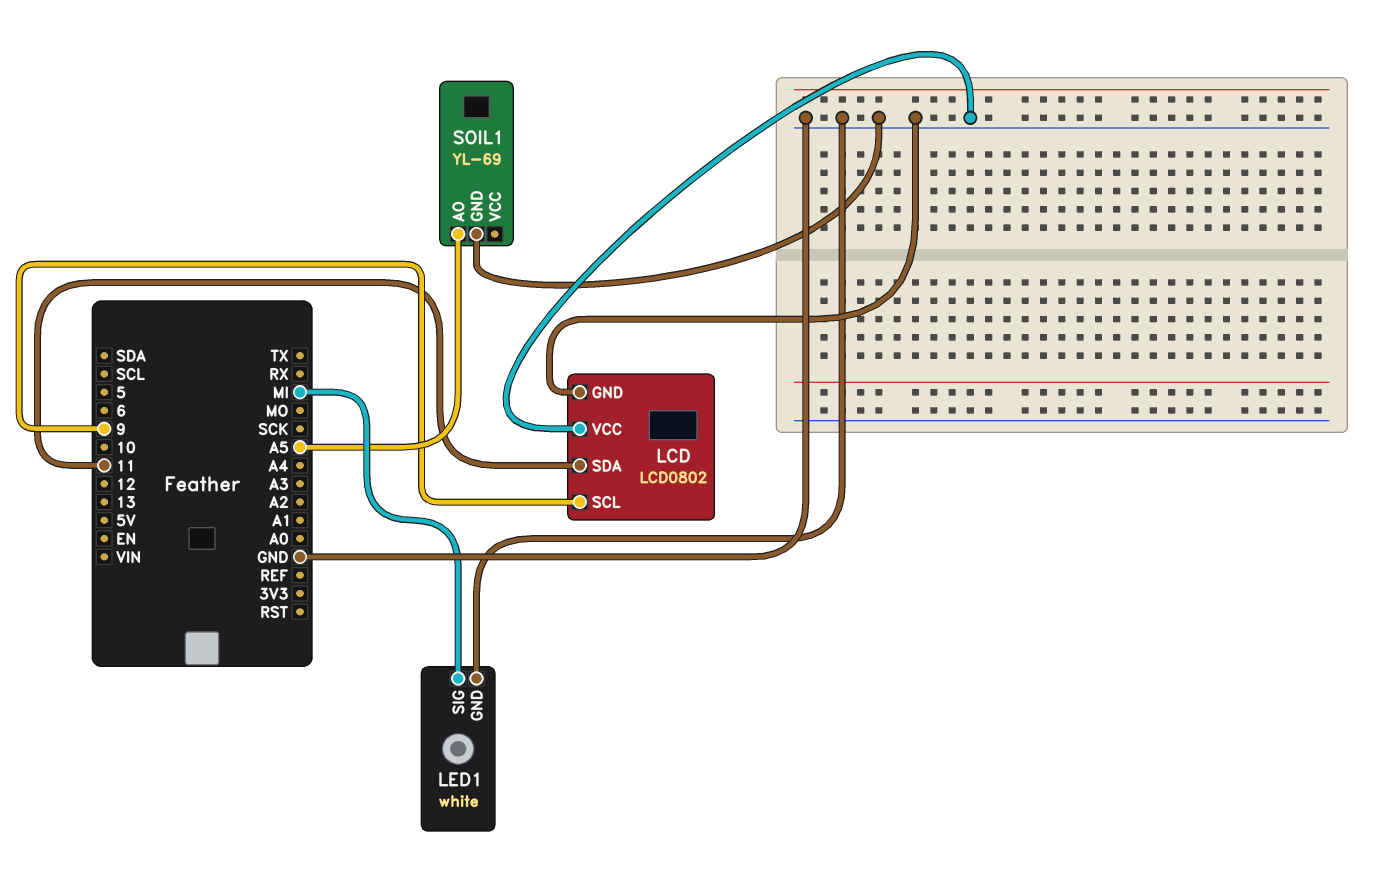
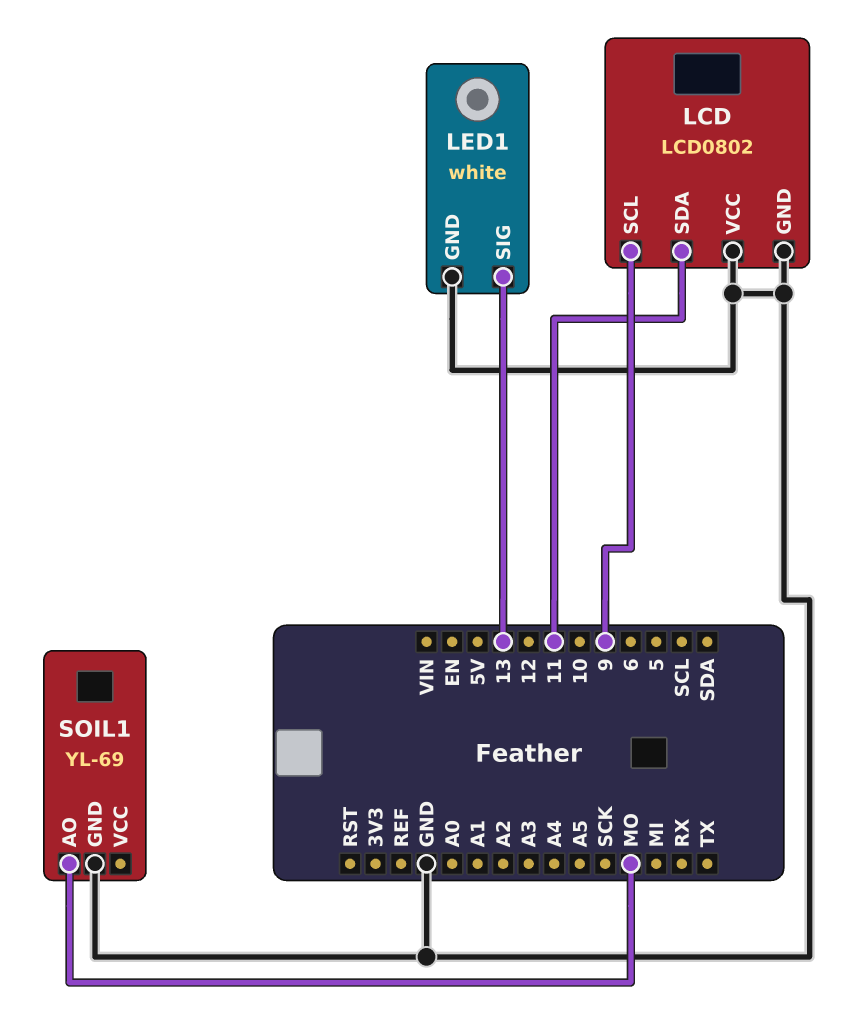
LED1 pin SIG: MI -> 13
SOIL1 pin AO: A5 -> MO

